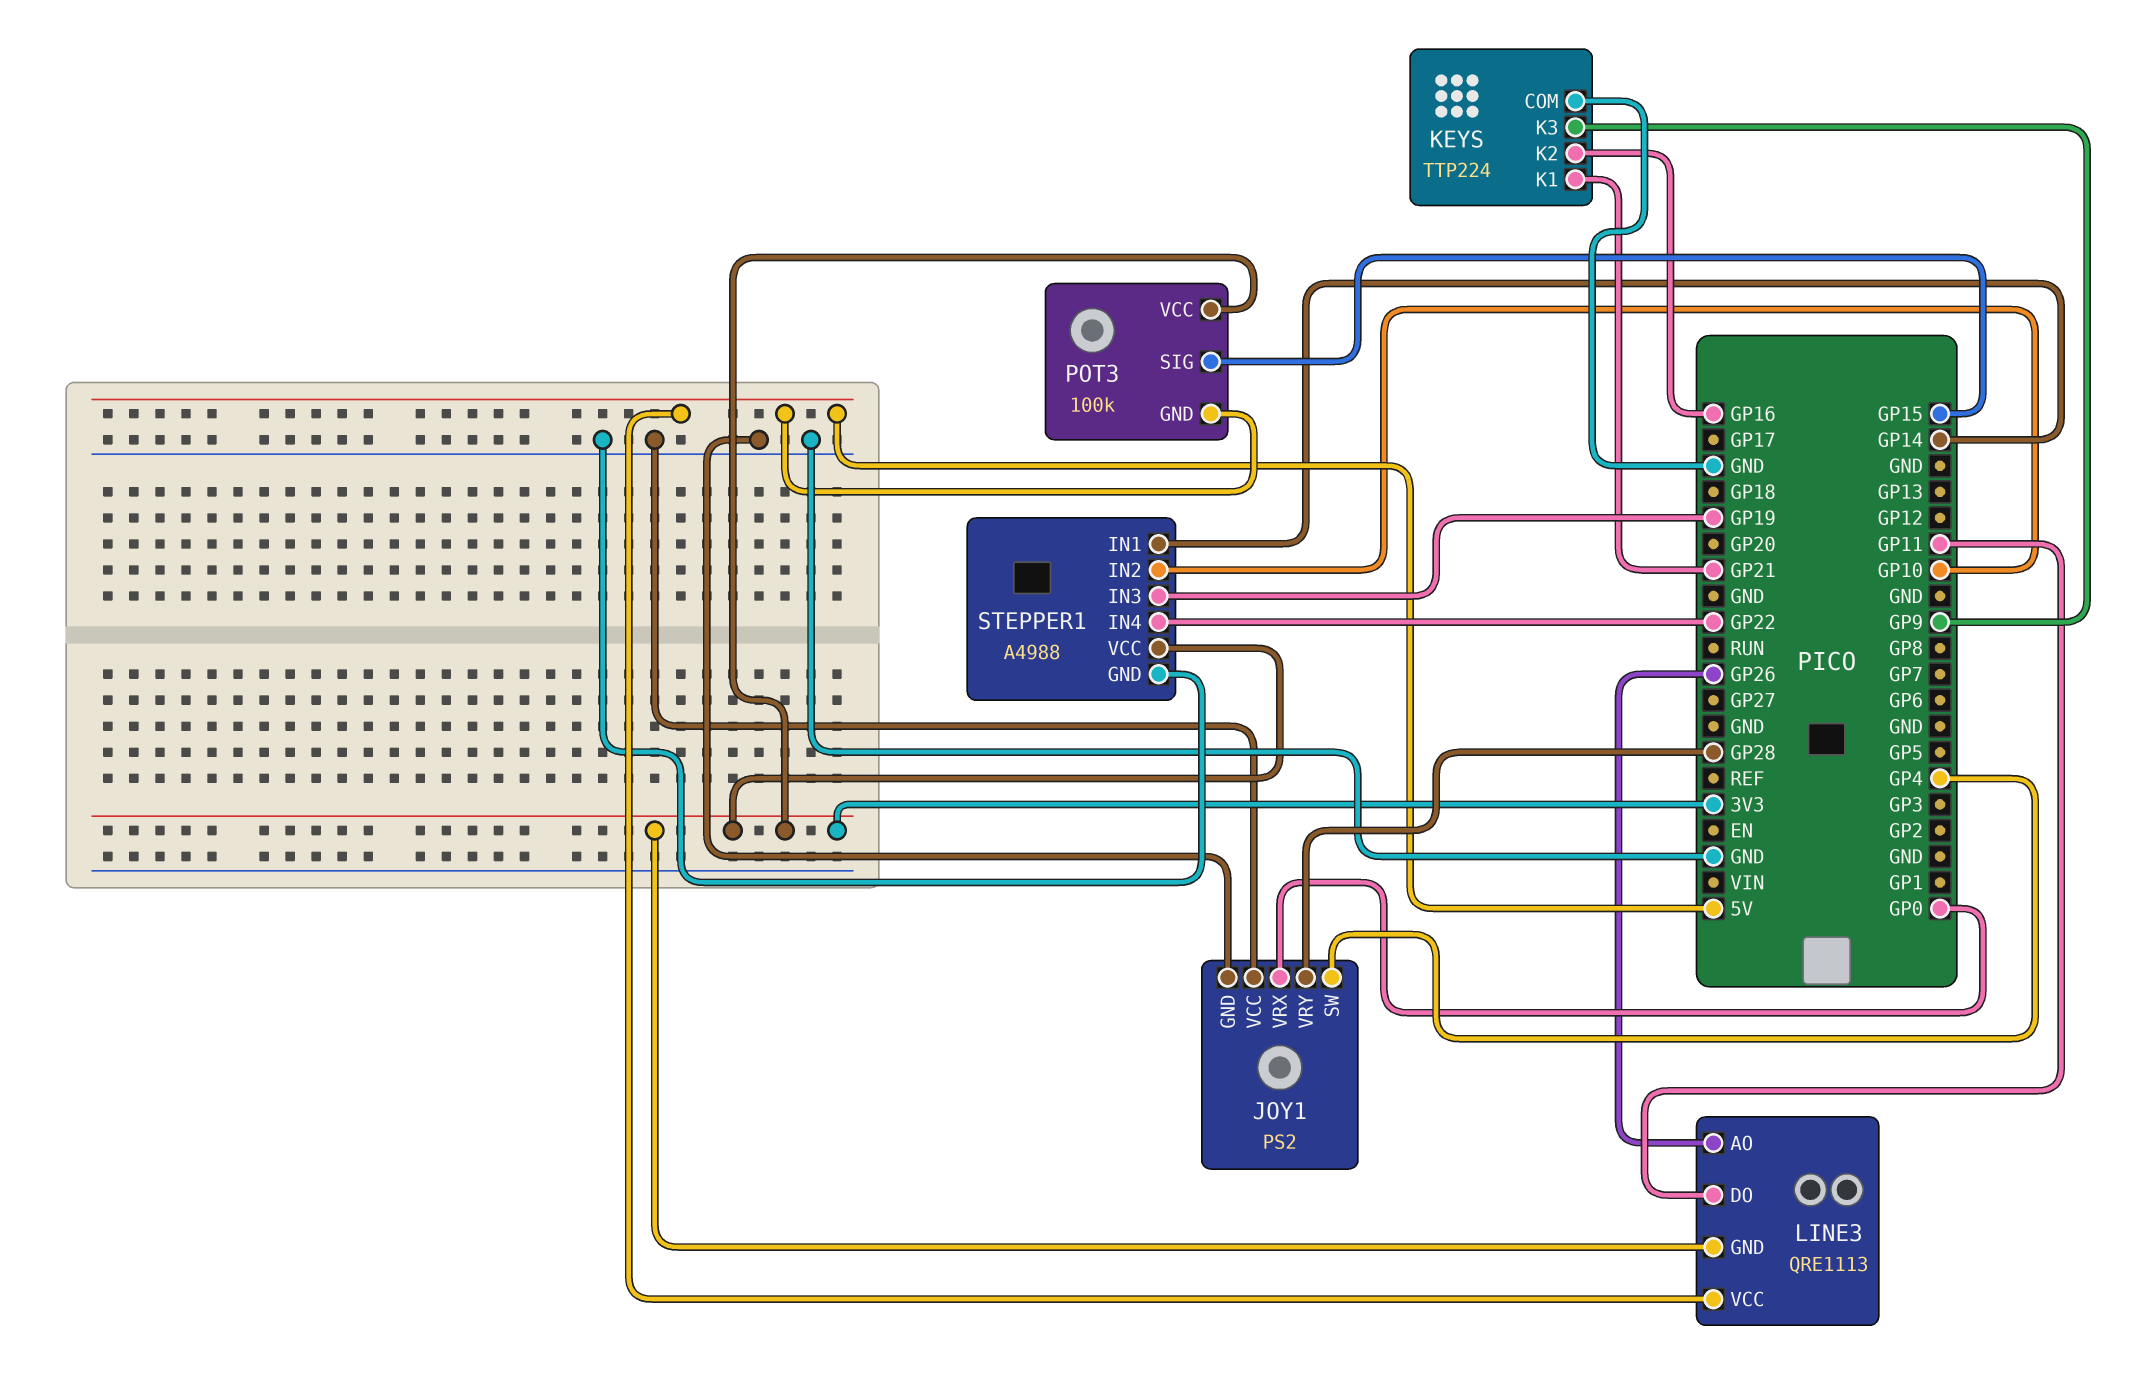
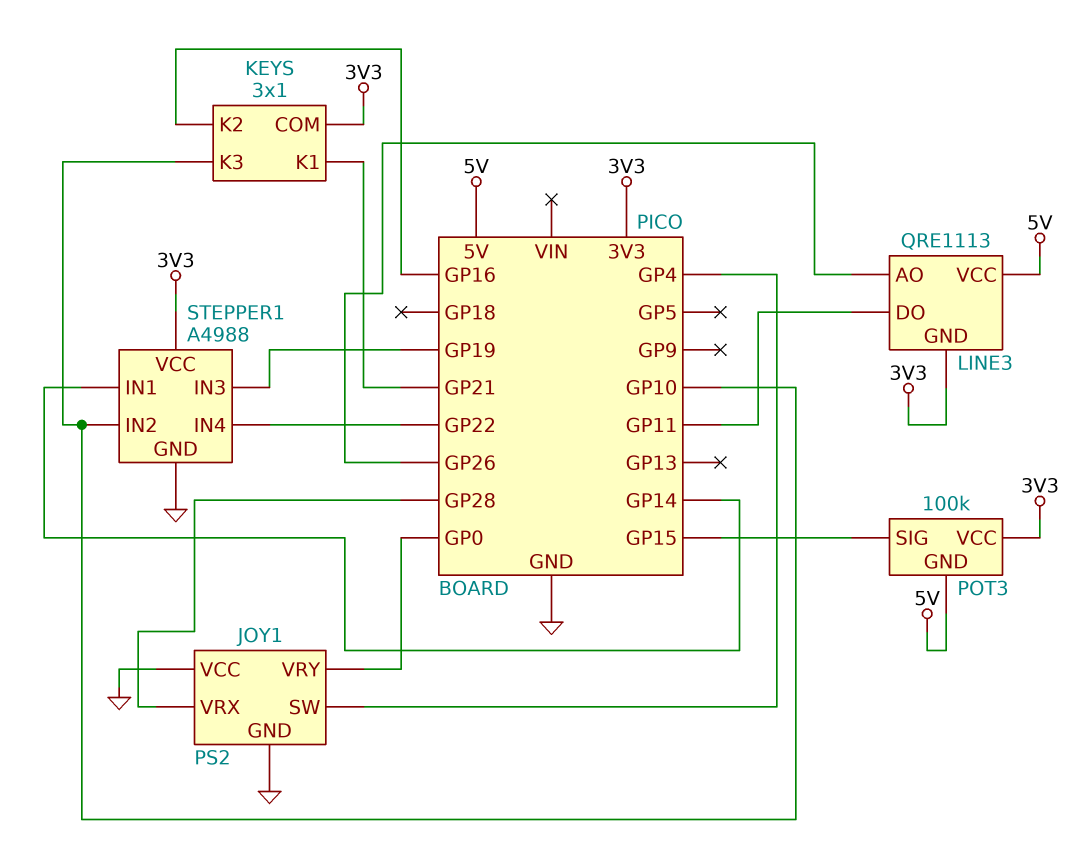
JOY1 pin VRX: GP0 -> GP28
JOY1 pin VRY: GP28 -> GP0
KEYS: TTP224 -> 3x1
KEYS pin COM: GND -> 3V3
KEYS pin K3: GP9 -> GP10

